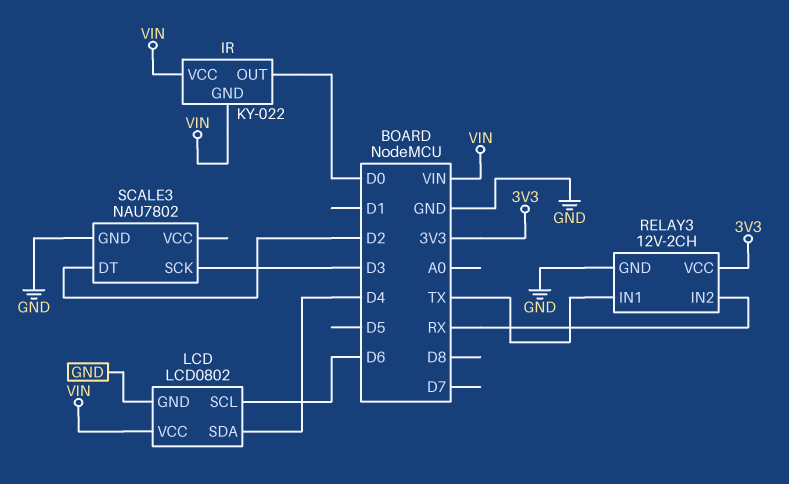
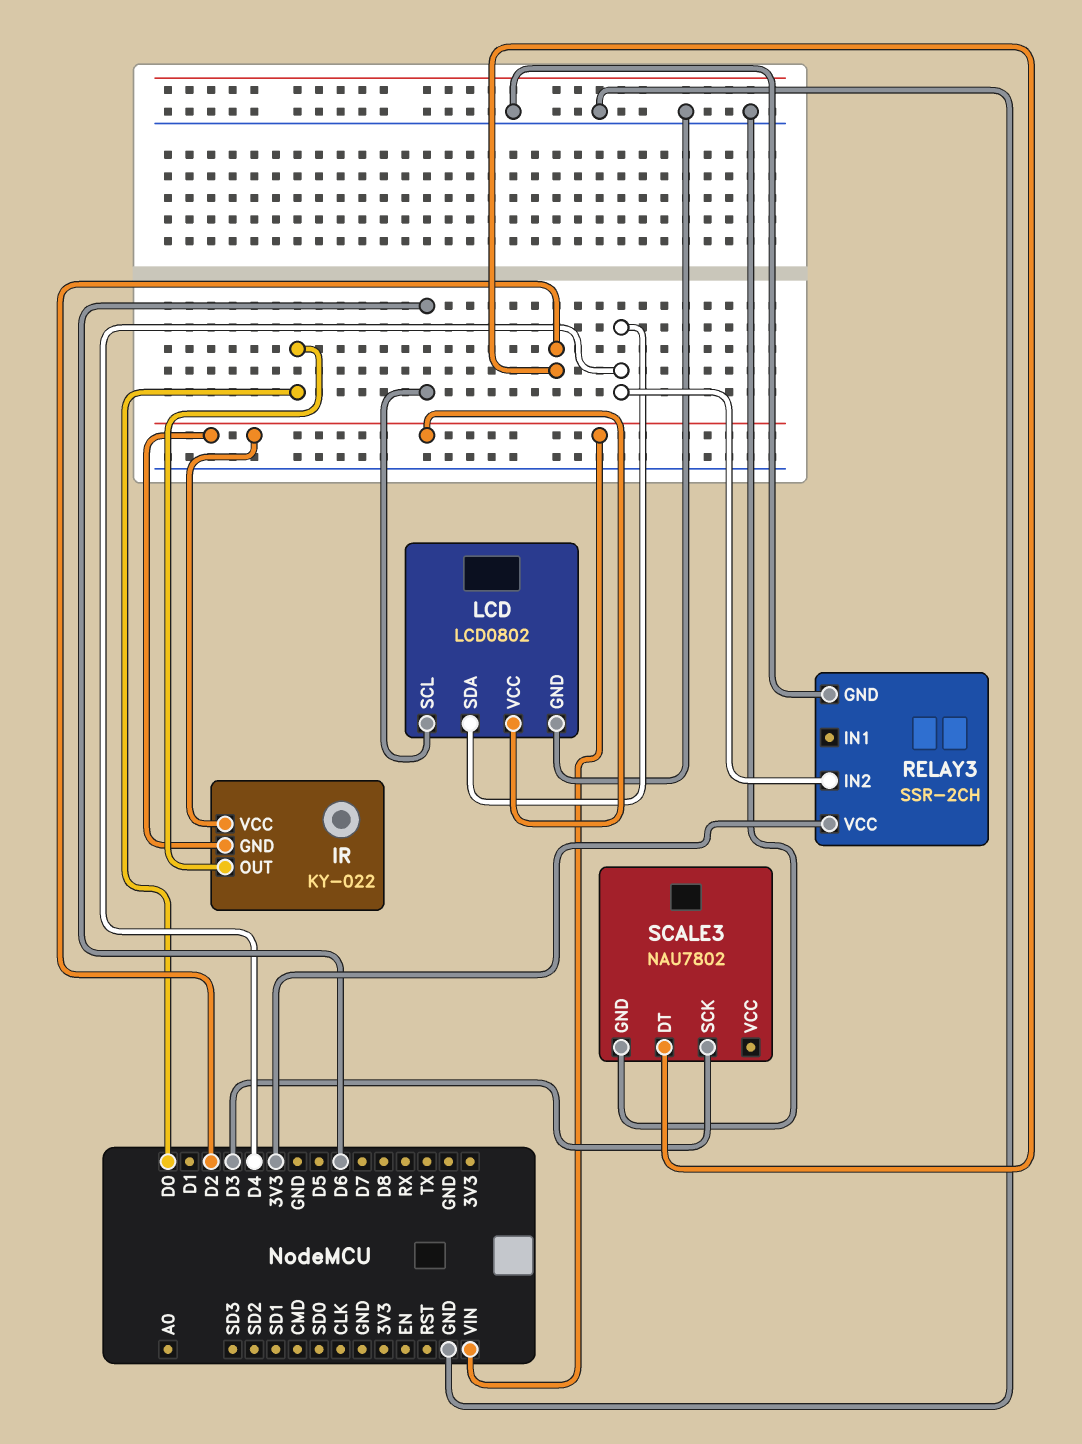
RELAY3: 12V-2CH -> SSR-2CH
RELAY3 pin IN1: TX -> none
RELAY3 pin IN2: RX -> D4

